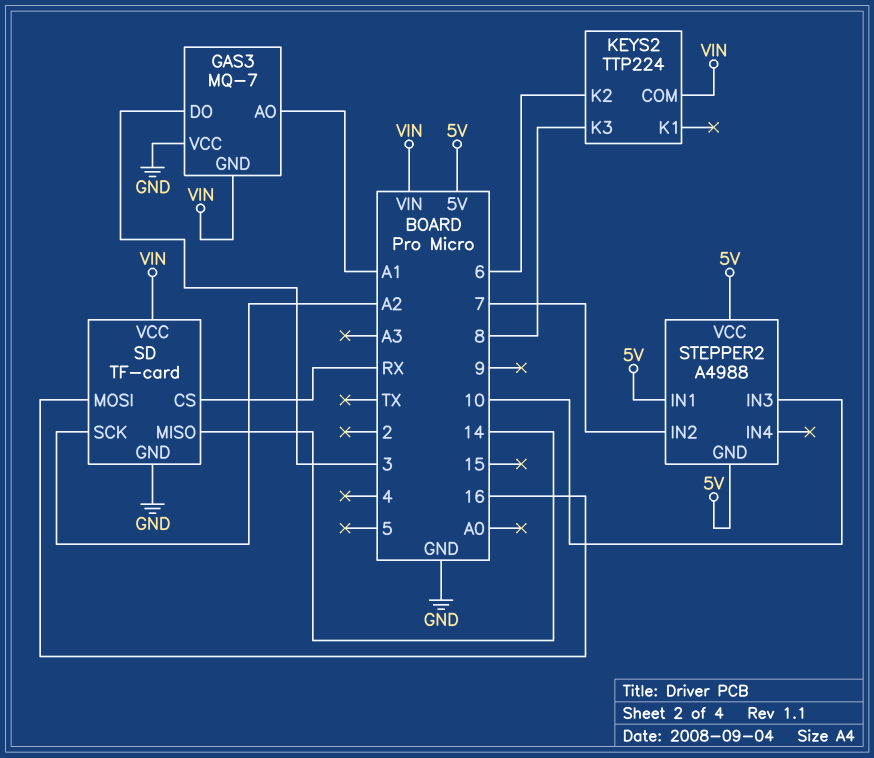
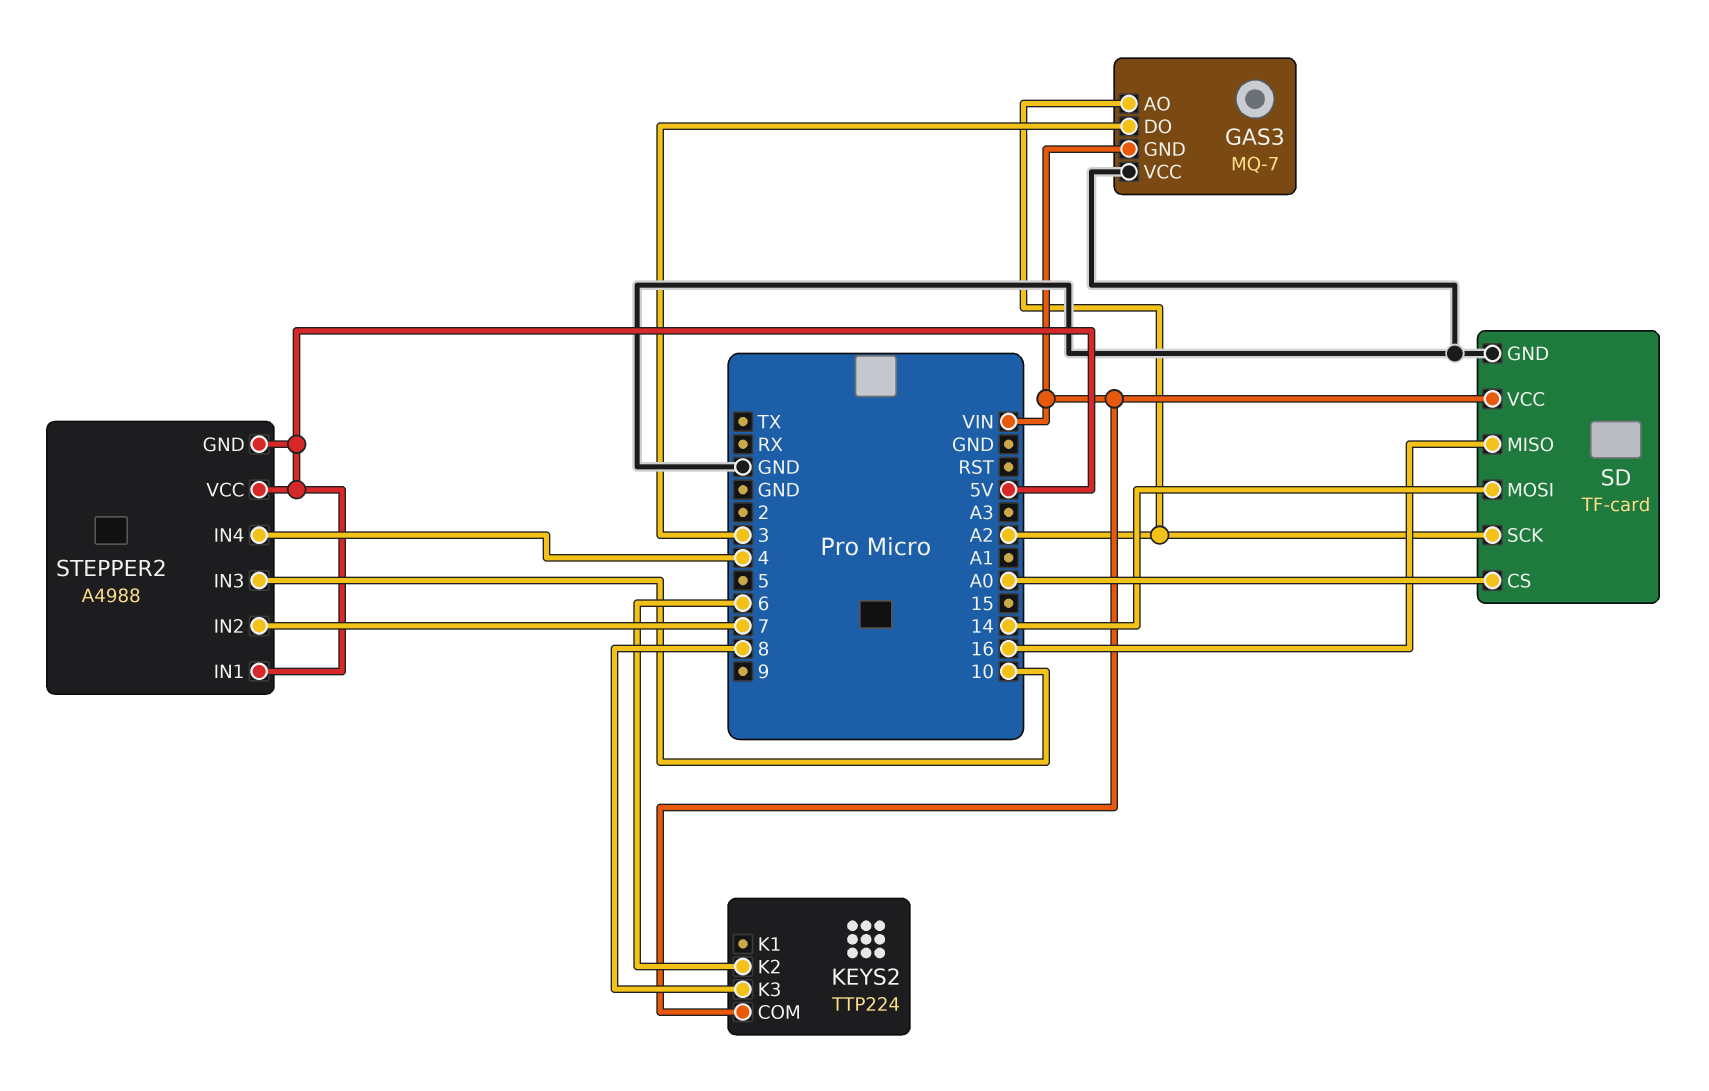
GAS3 pin AO: A1 -> A2
SD pin CS: RX -> A0
SD pin MISO: 14 -> 16
SD pin MOSI: 16 -> 14
STEPPER2 pin IN4: none -> 4

